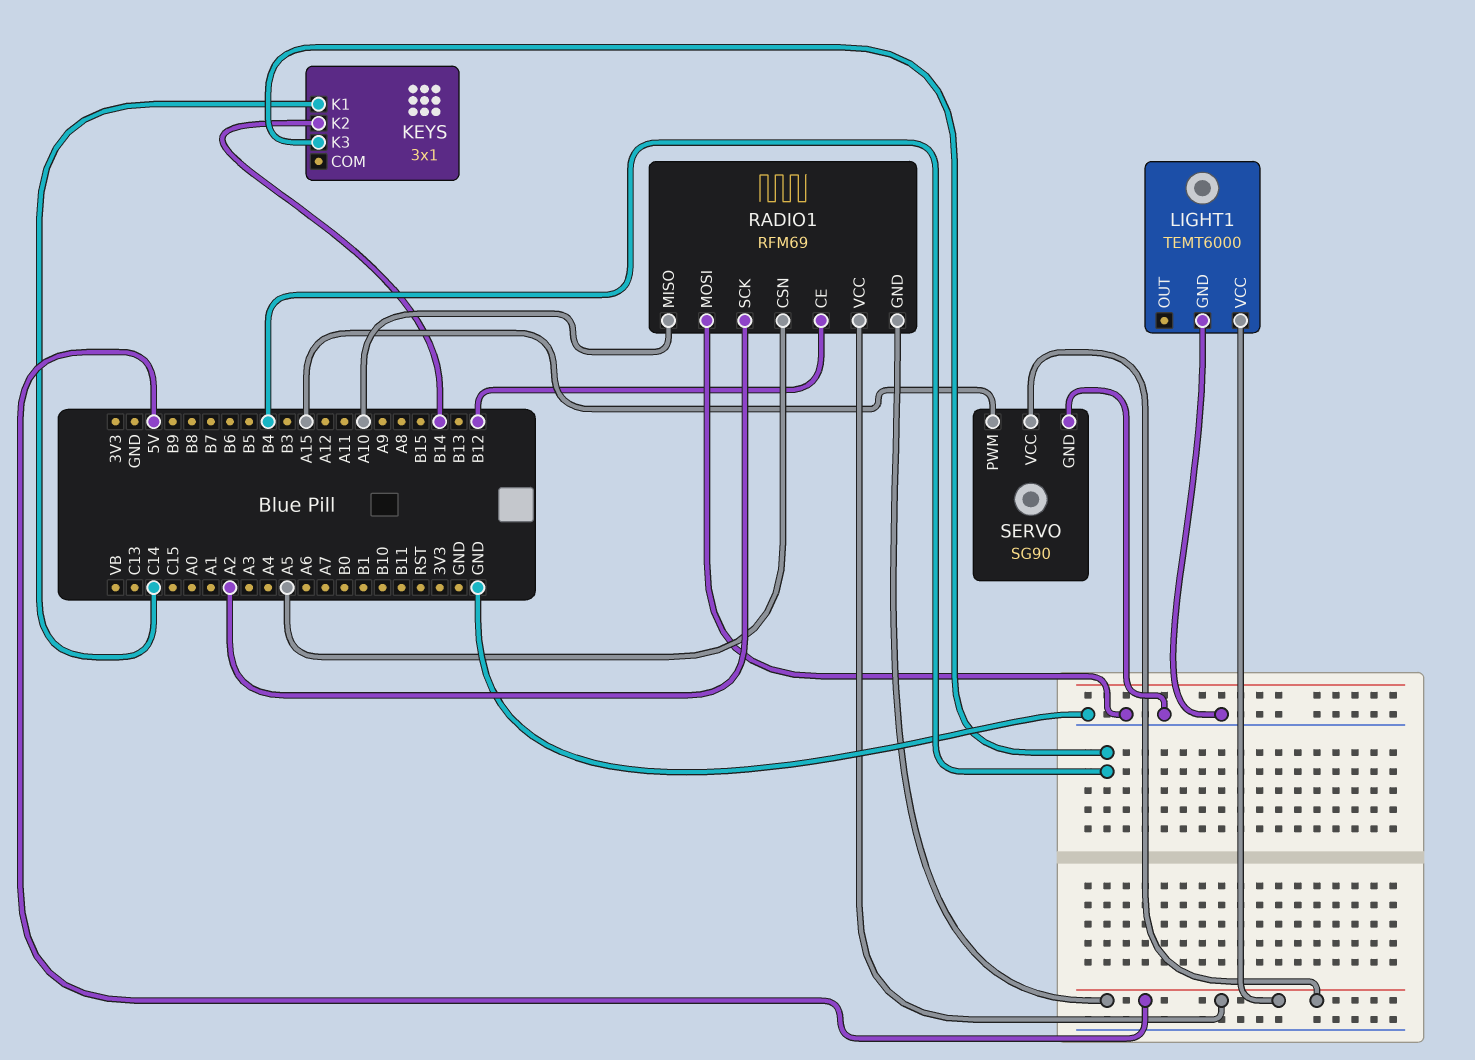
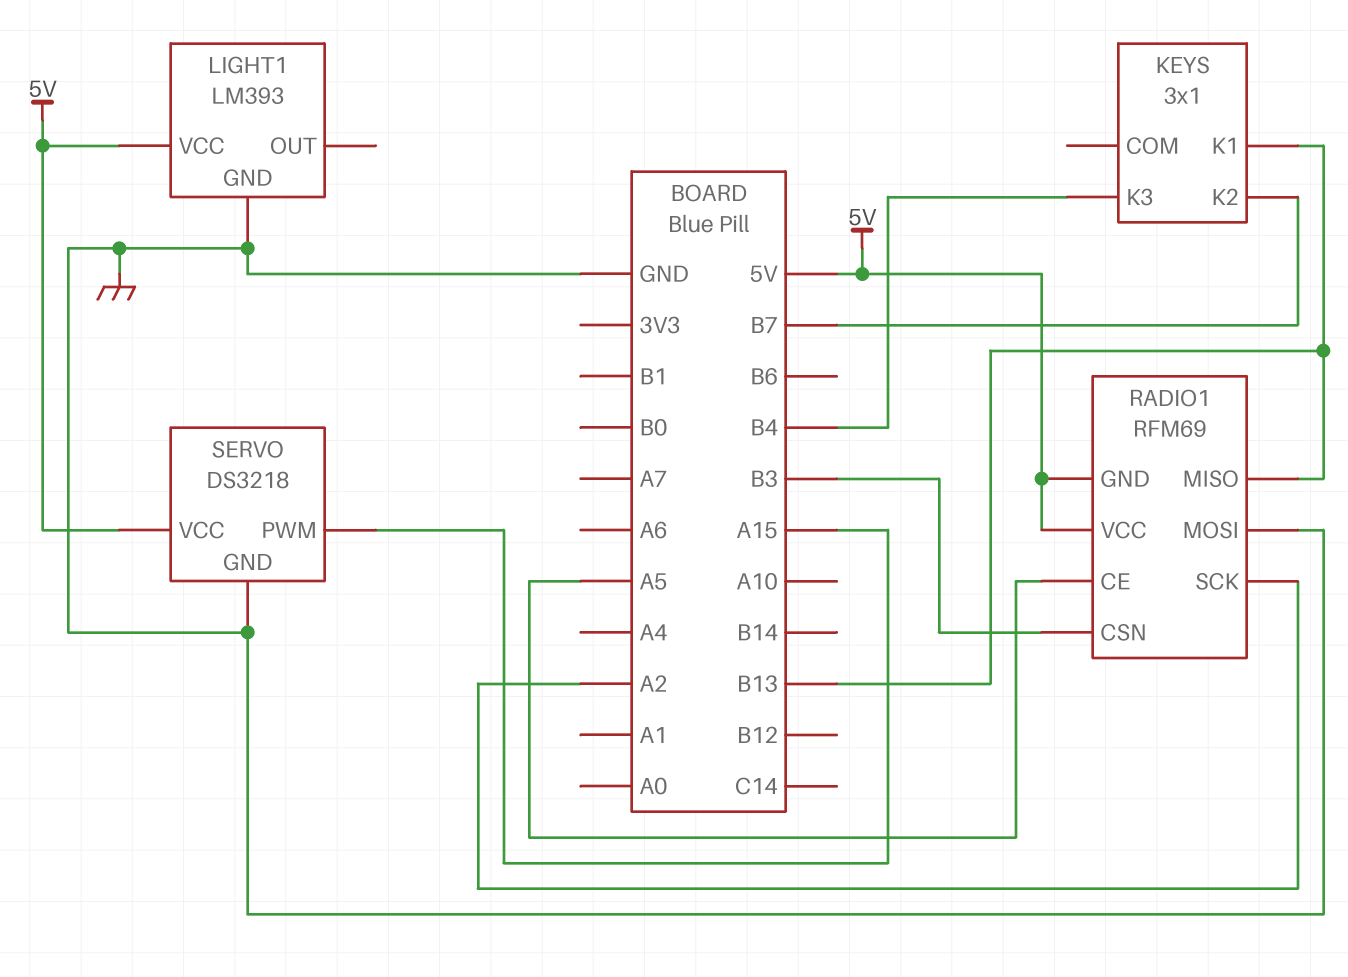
KEYS pin K1: C14 -> B13
KEYS pin K2: B14 -> B7
LIGHT1: TEMT6000 -> LM393
RADIO1 pin CE: B12 -> A5
RADIO1 pin CSN: A5 -> B3
RADIO1 pin MISO: A10 -> B13
SERVO: SG90 -> DS3218

